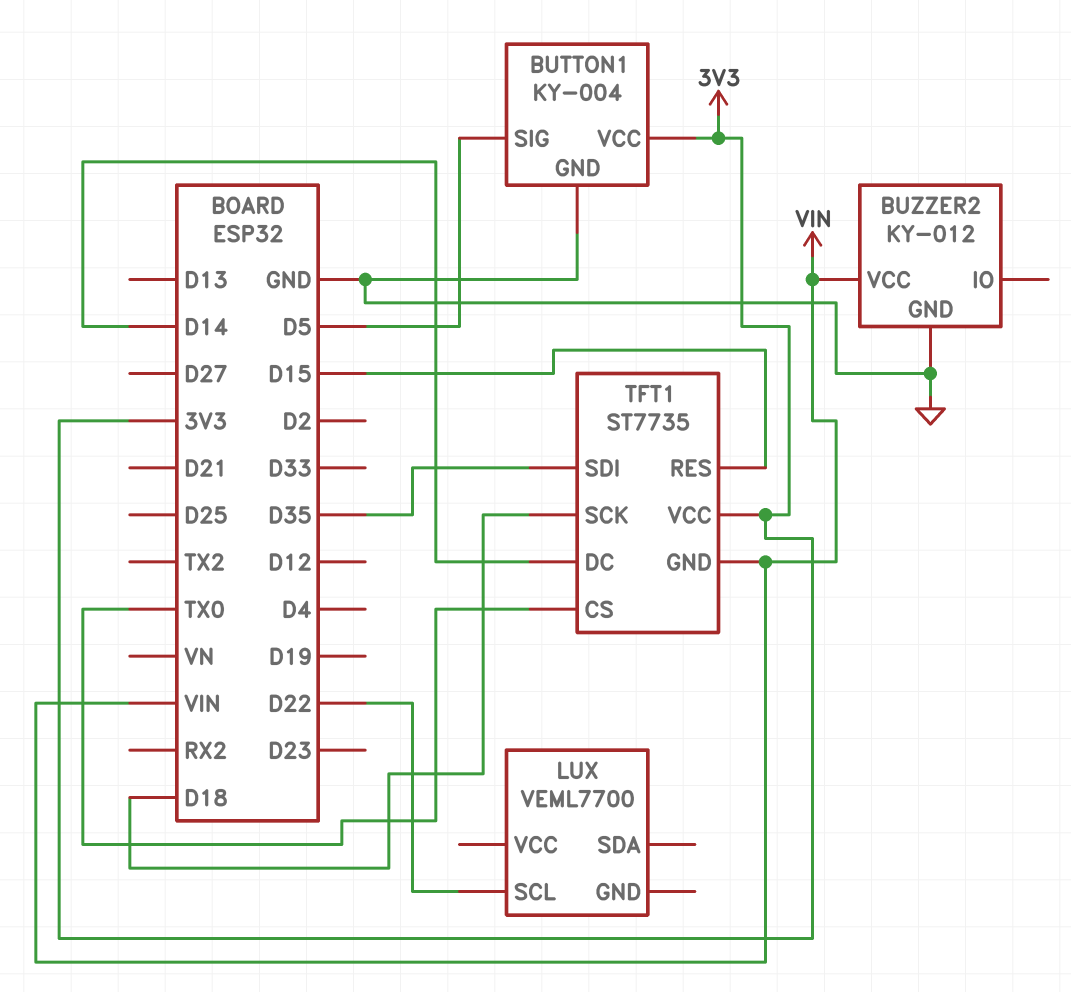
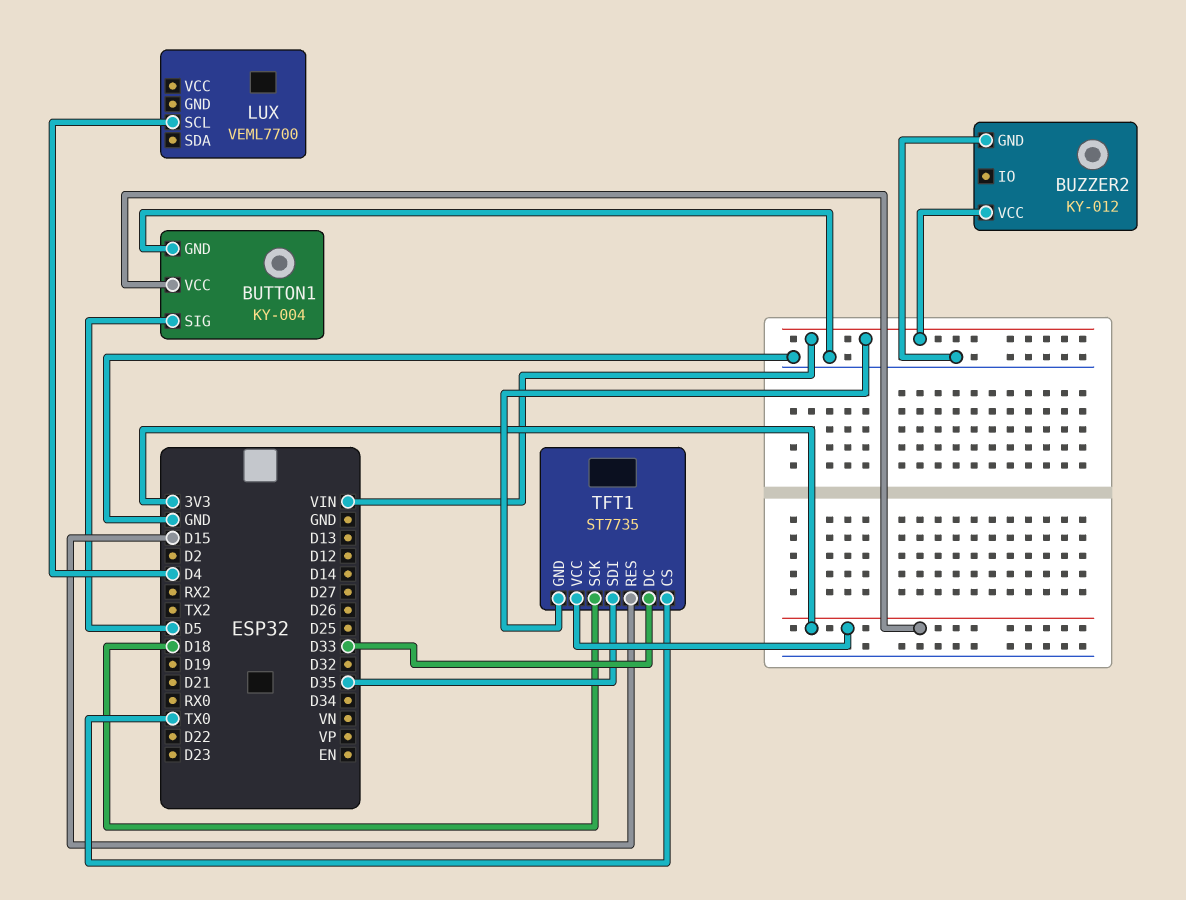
LUX pin SCL: D22 -> D4
TFT1 pin DC: D14 -> D33

